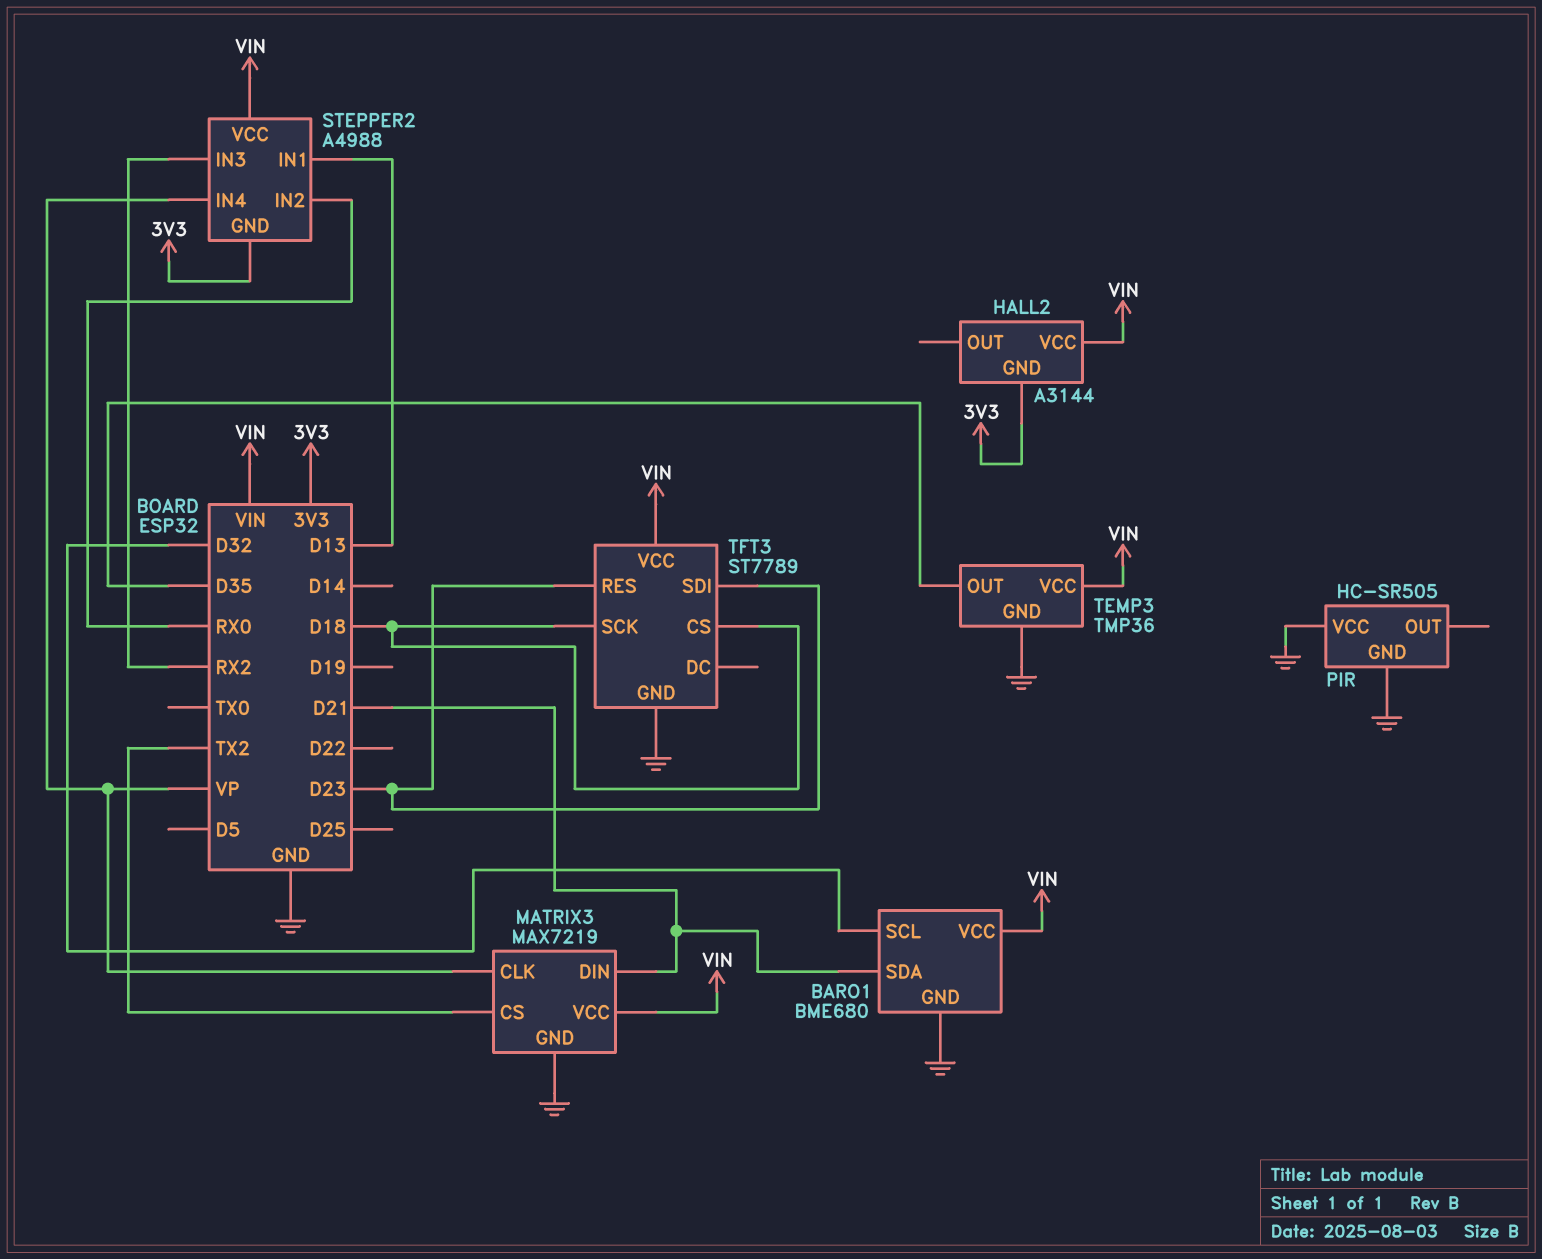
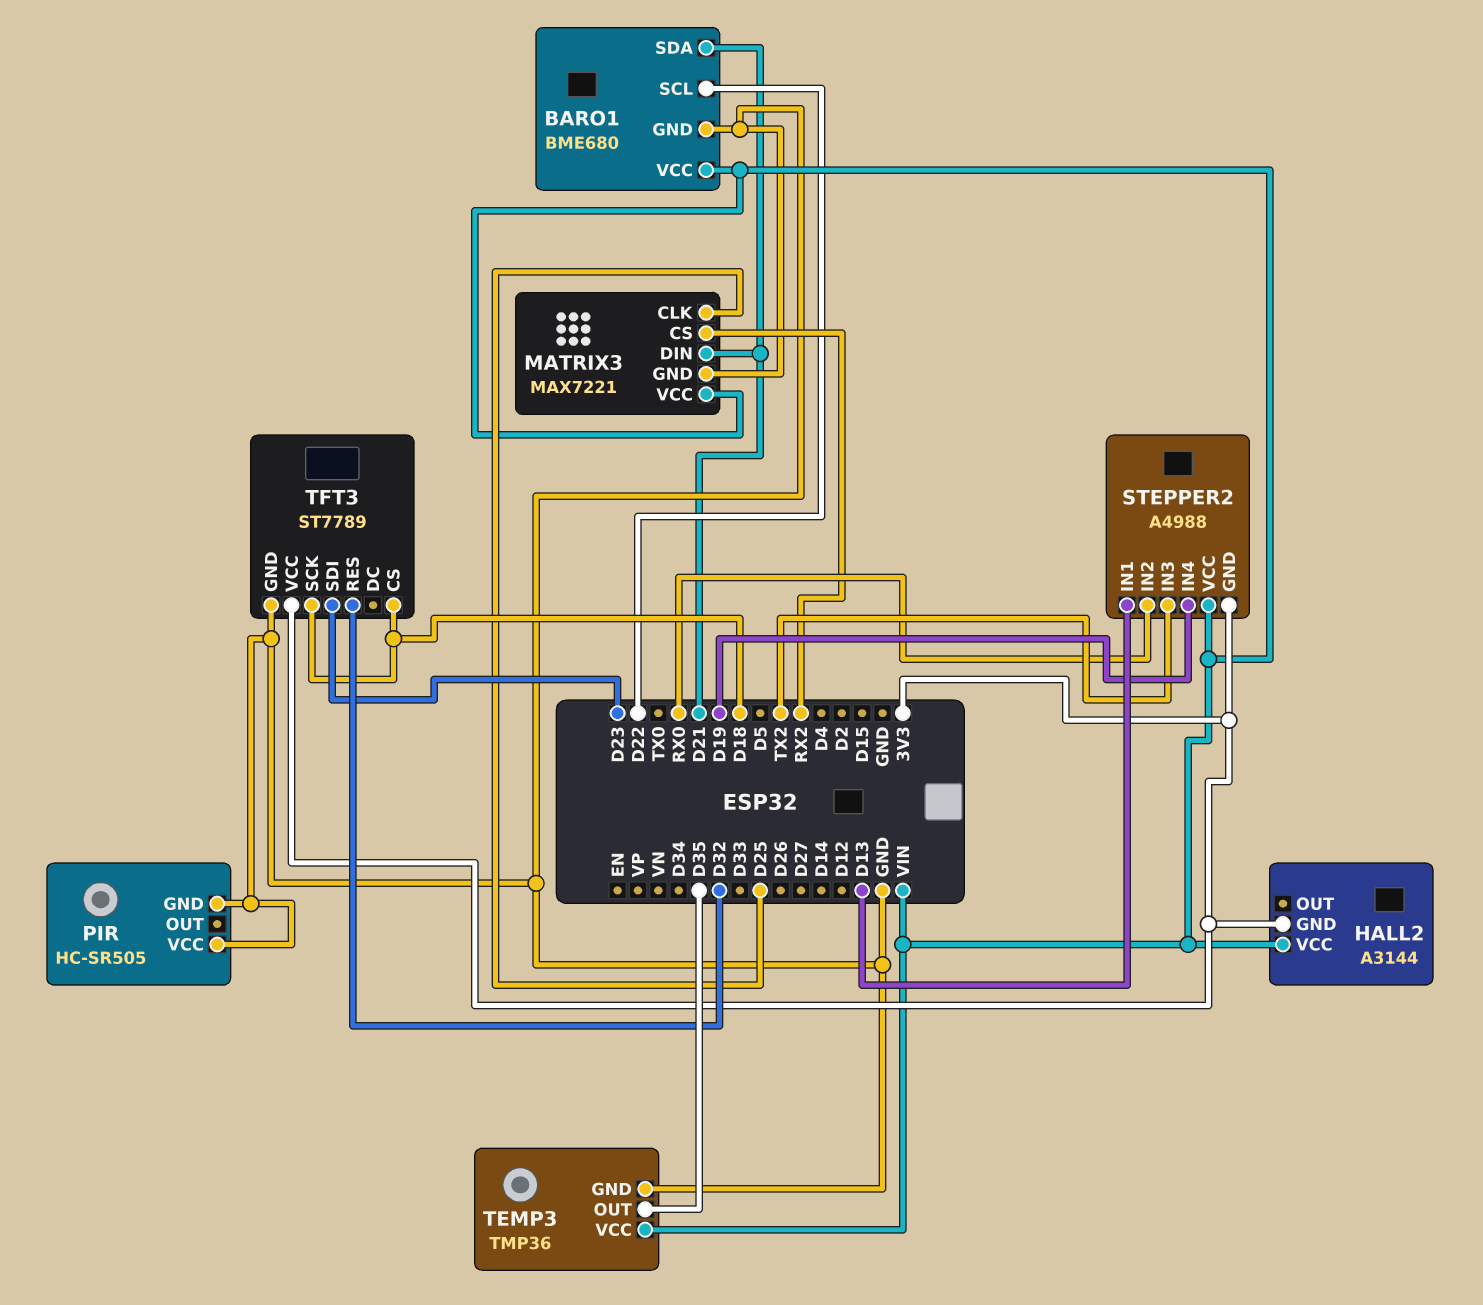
BARO1 pin SCL: D32 -> D22
MATRIX3: MAX7219 -> MAX7221
MATRIX3 pin CLK: VP -> D25
MATRIX3 pin CS: TX2 -> RX2
STEPPER2 pin IN3: RX2 -> TX2
STEPPER2 pin IN4: VP -> D19
TFT3 pin RES: D23 -> D32
TFT3 pin VCC: VIN -> 3V3

